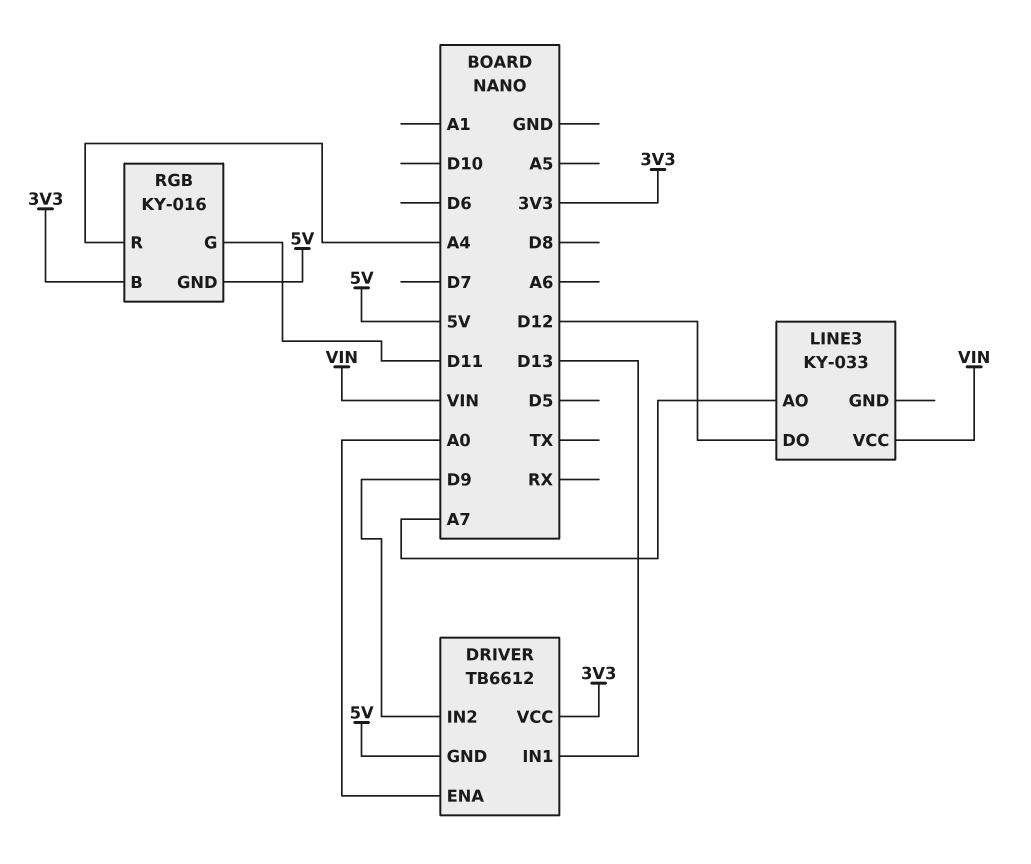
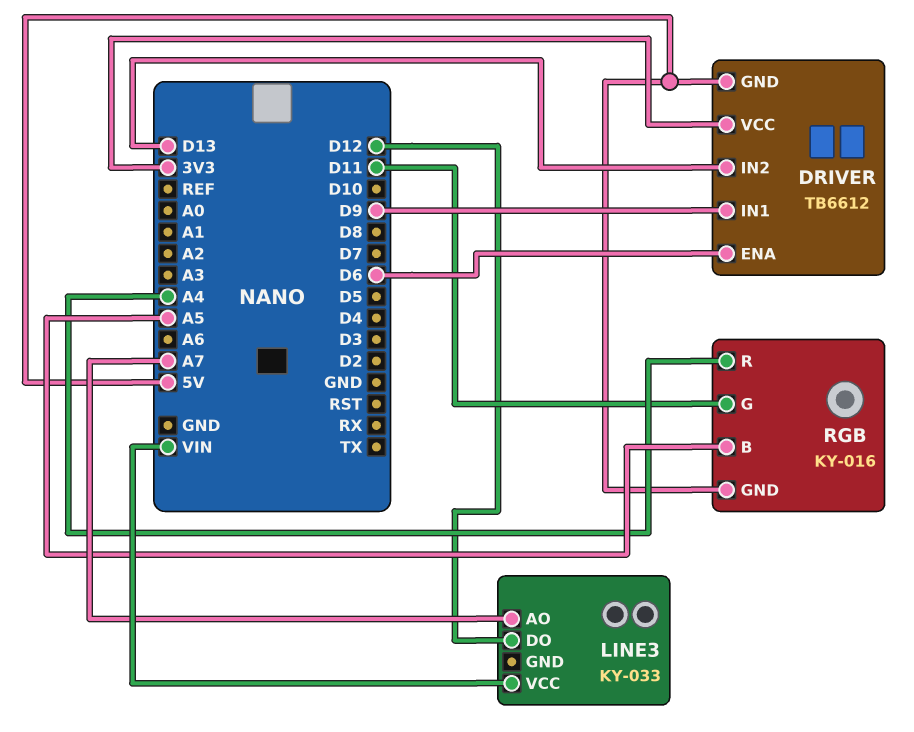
DRIVER pin ENA: A0 -> D6
DRIVER pin IN1: D13 -> D9
DRIVER pin IN2: D9 -> D13
RGB pin B: 3V3 -> A5

